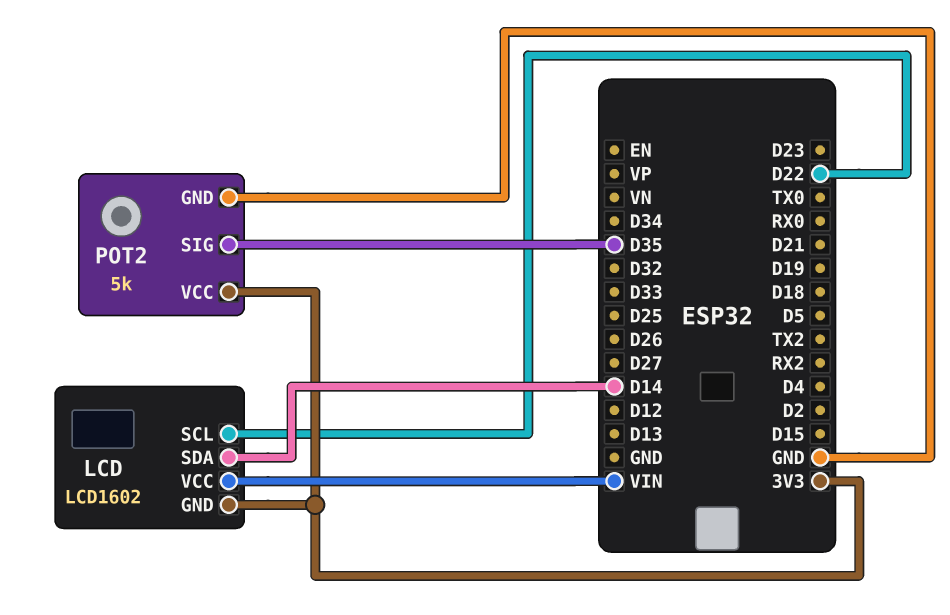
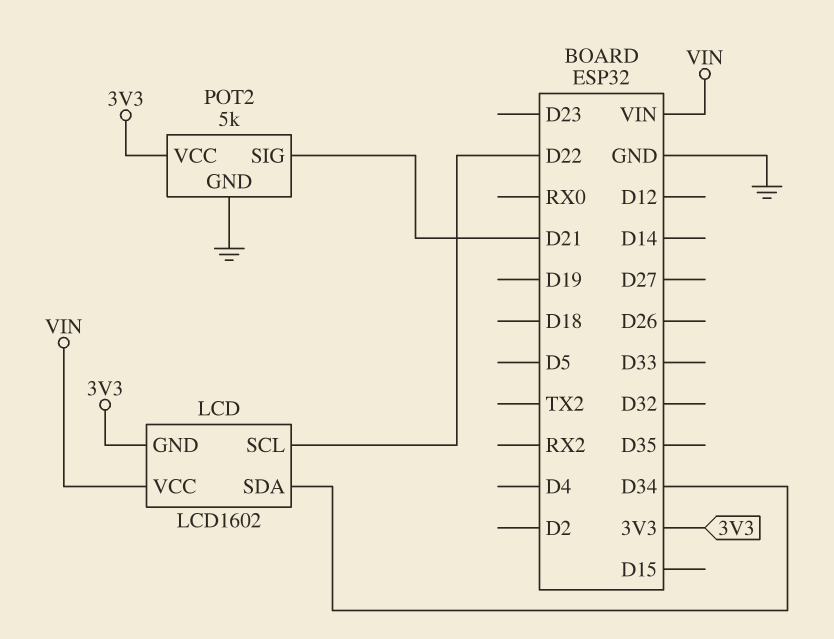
LCD pin SDA: D14 -> D34
POT2 pin SIG: D35 -> D21

